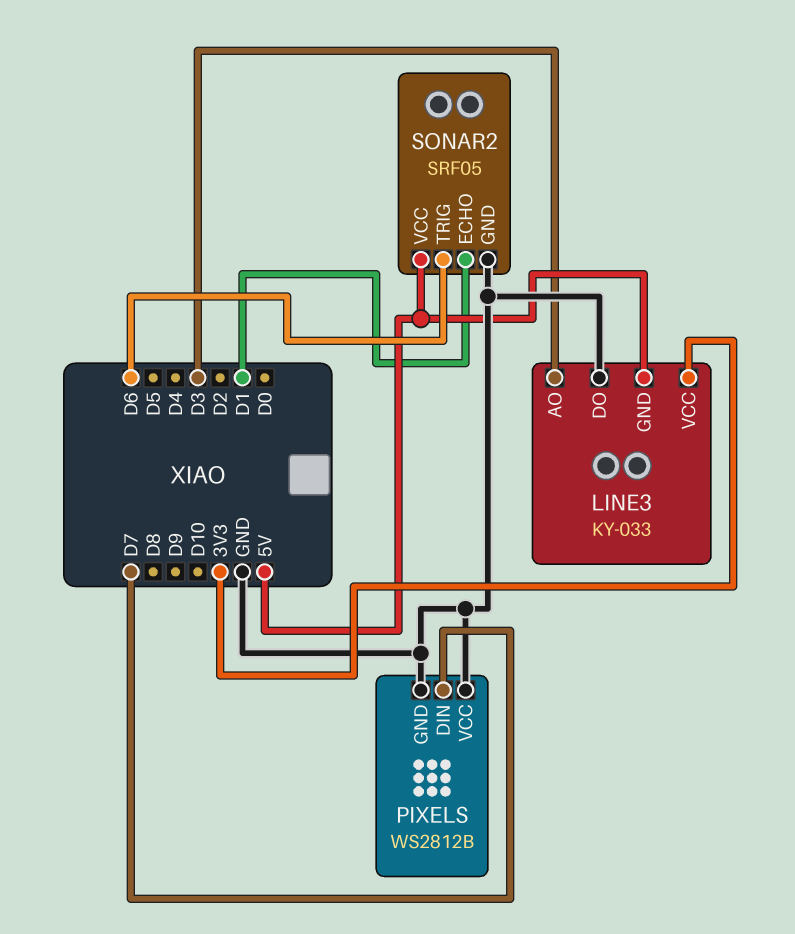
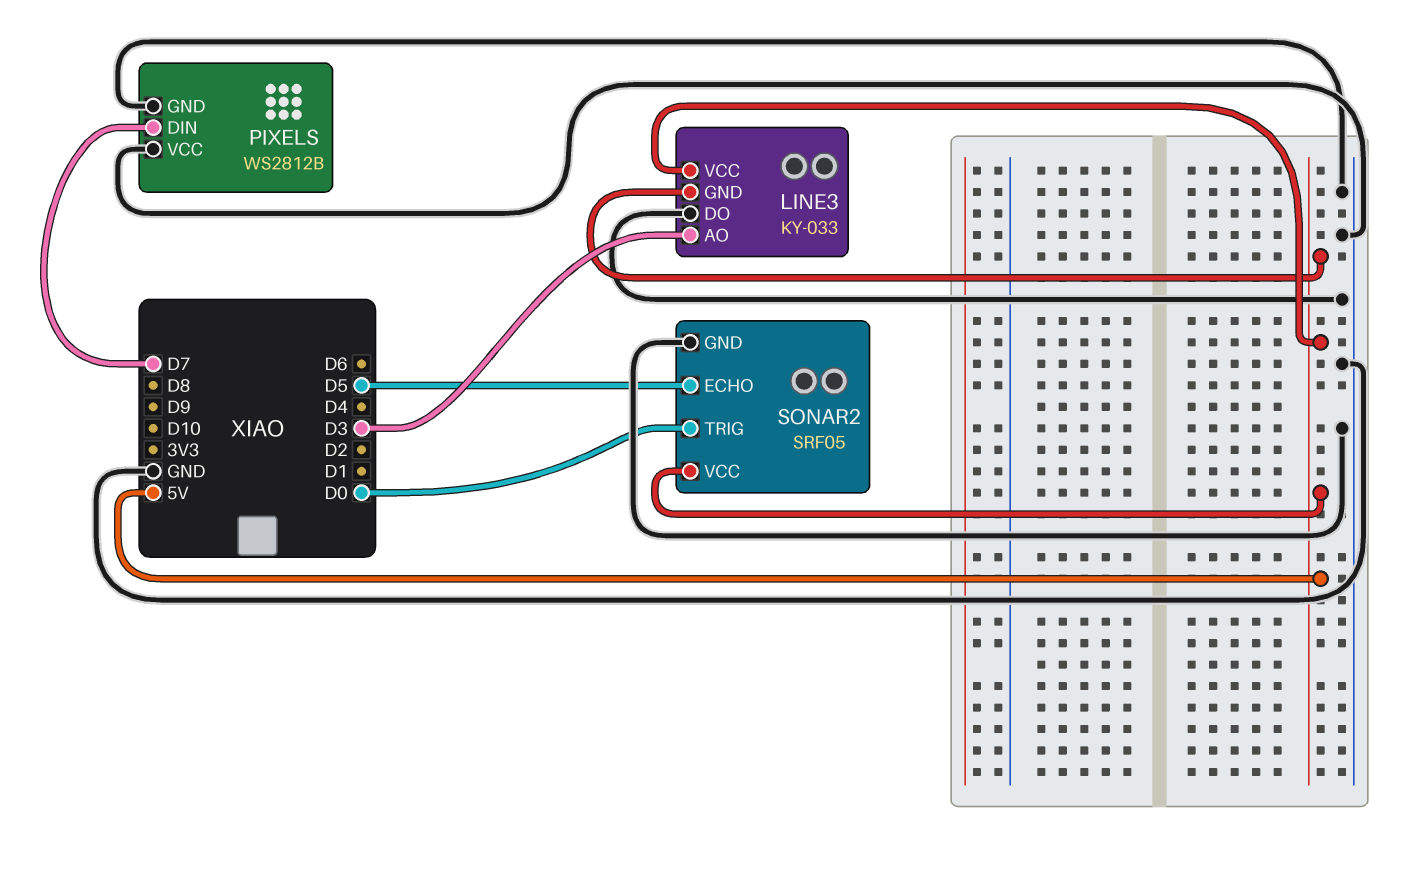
LINE3 pin VCC: 3V3 -> 5V
SONAR2 pin ECHO: D1 -> D5
SONAR2 pin TRIG: D6 -> D0

